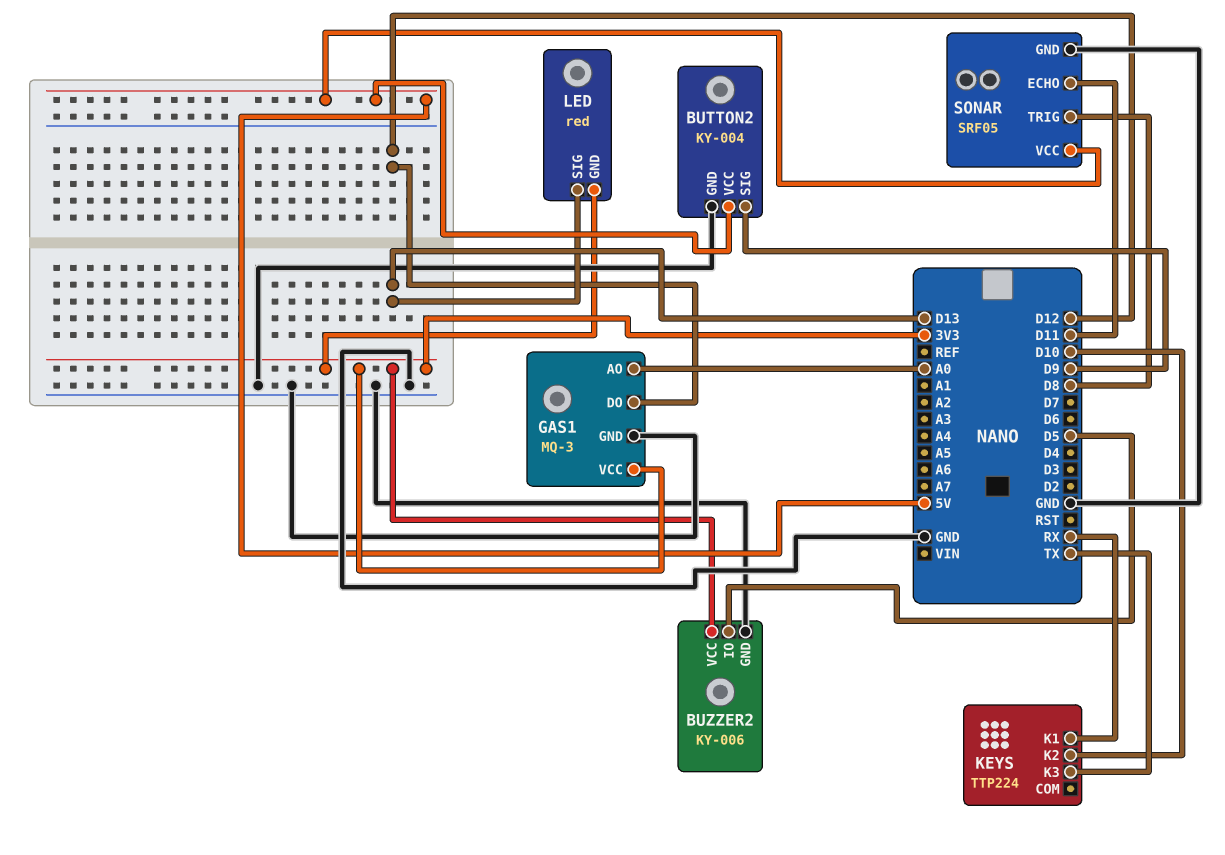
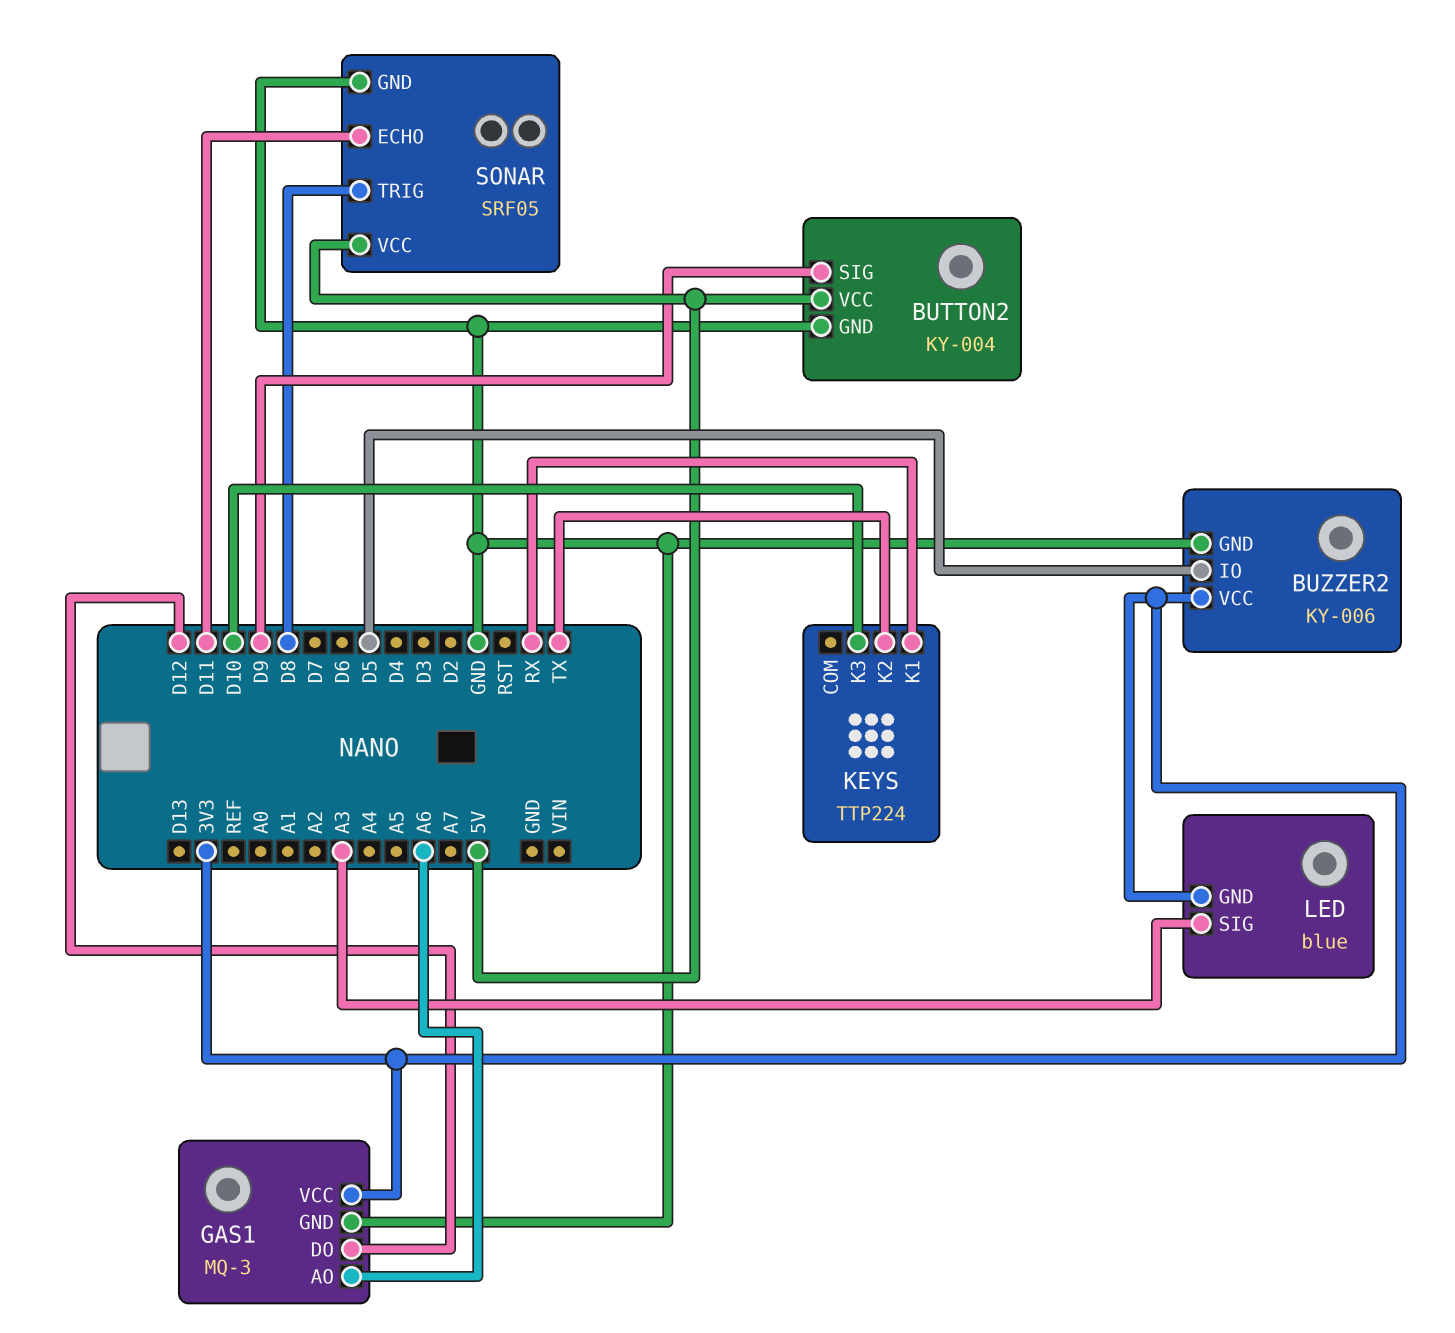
GAS1 pin AO: A0 -> A6
KEYS pin K2: D10 -> TX
KEYS pin K3: TX -> D10
LED: red -> blue
LED pin SIG: D13 -> A3

